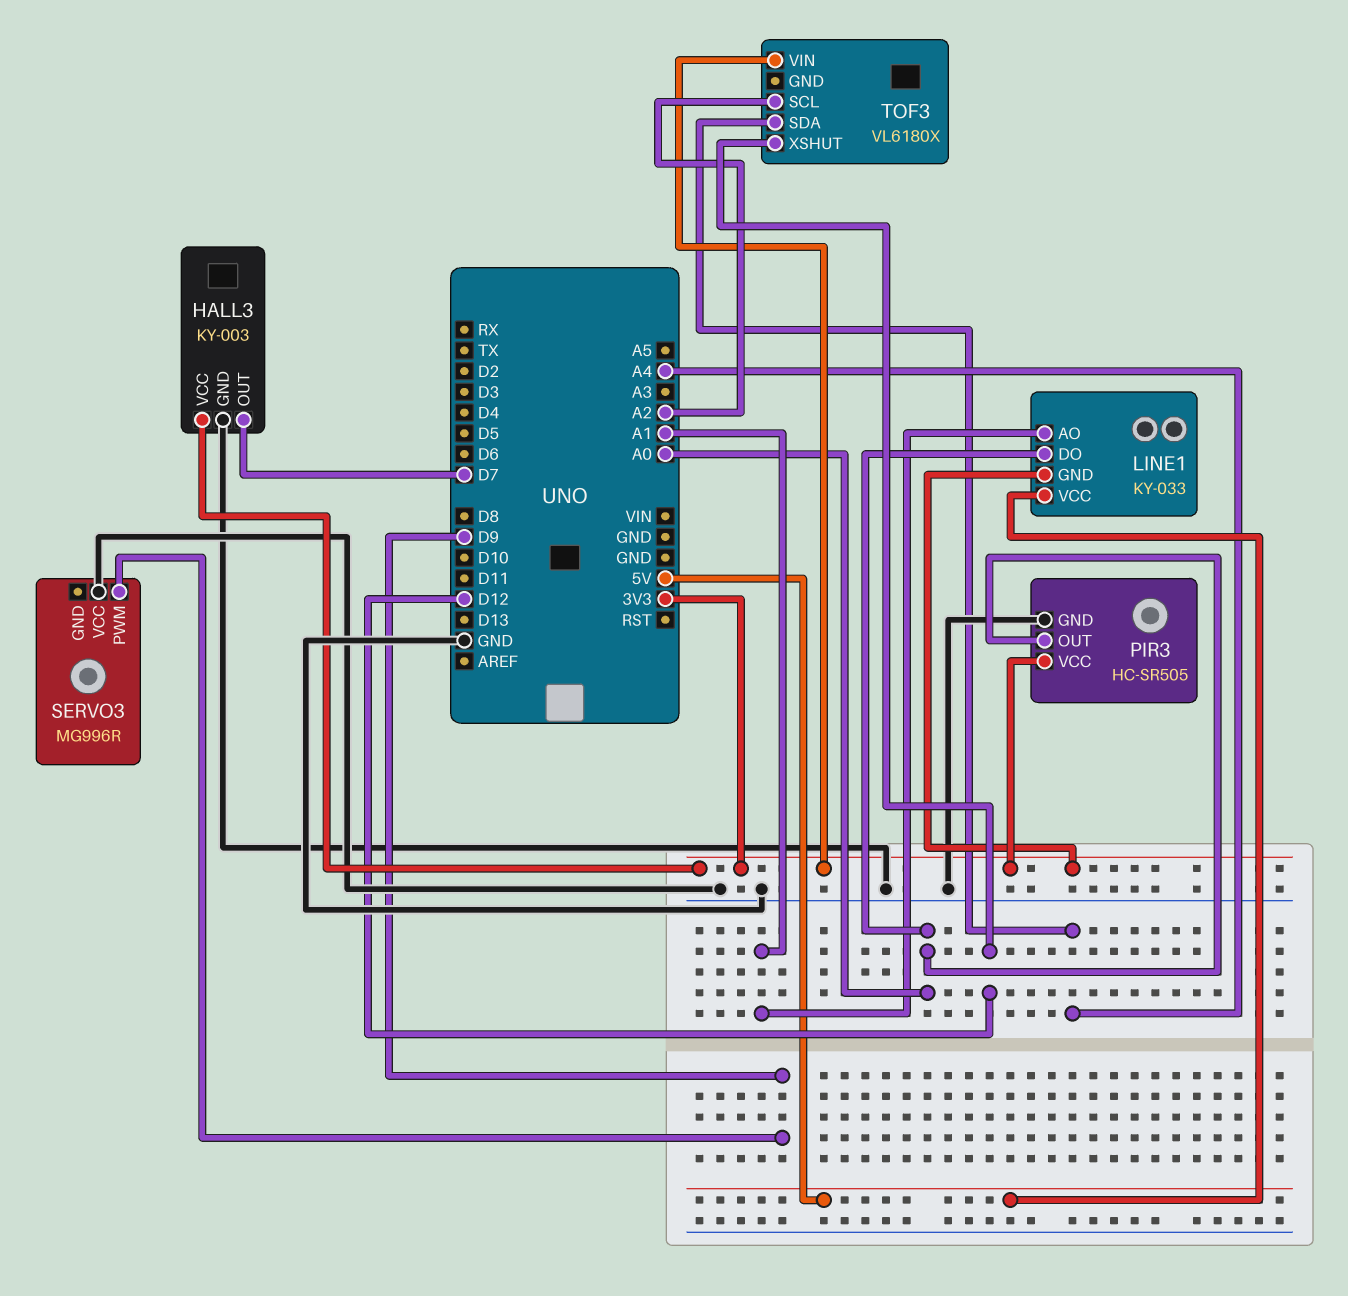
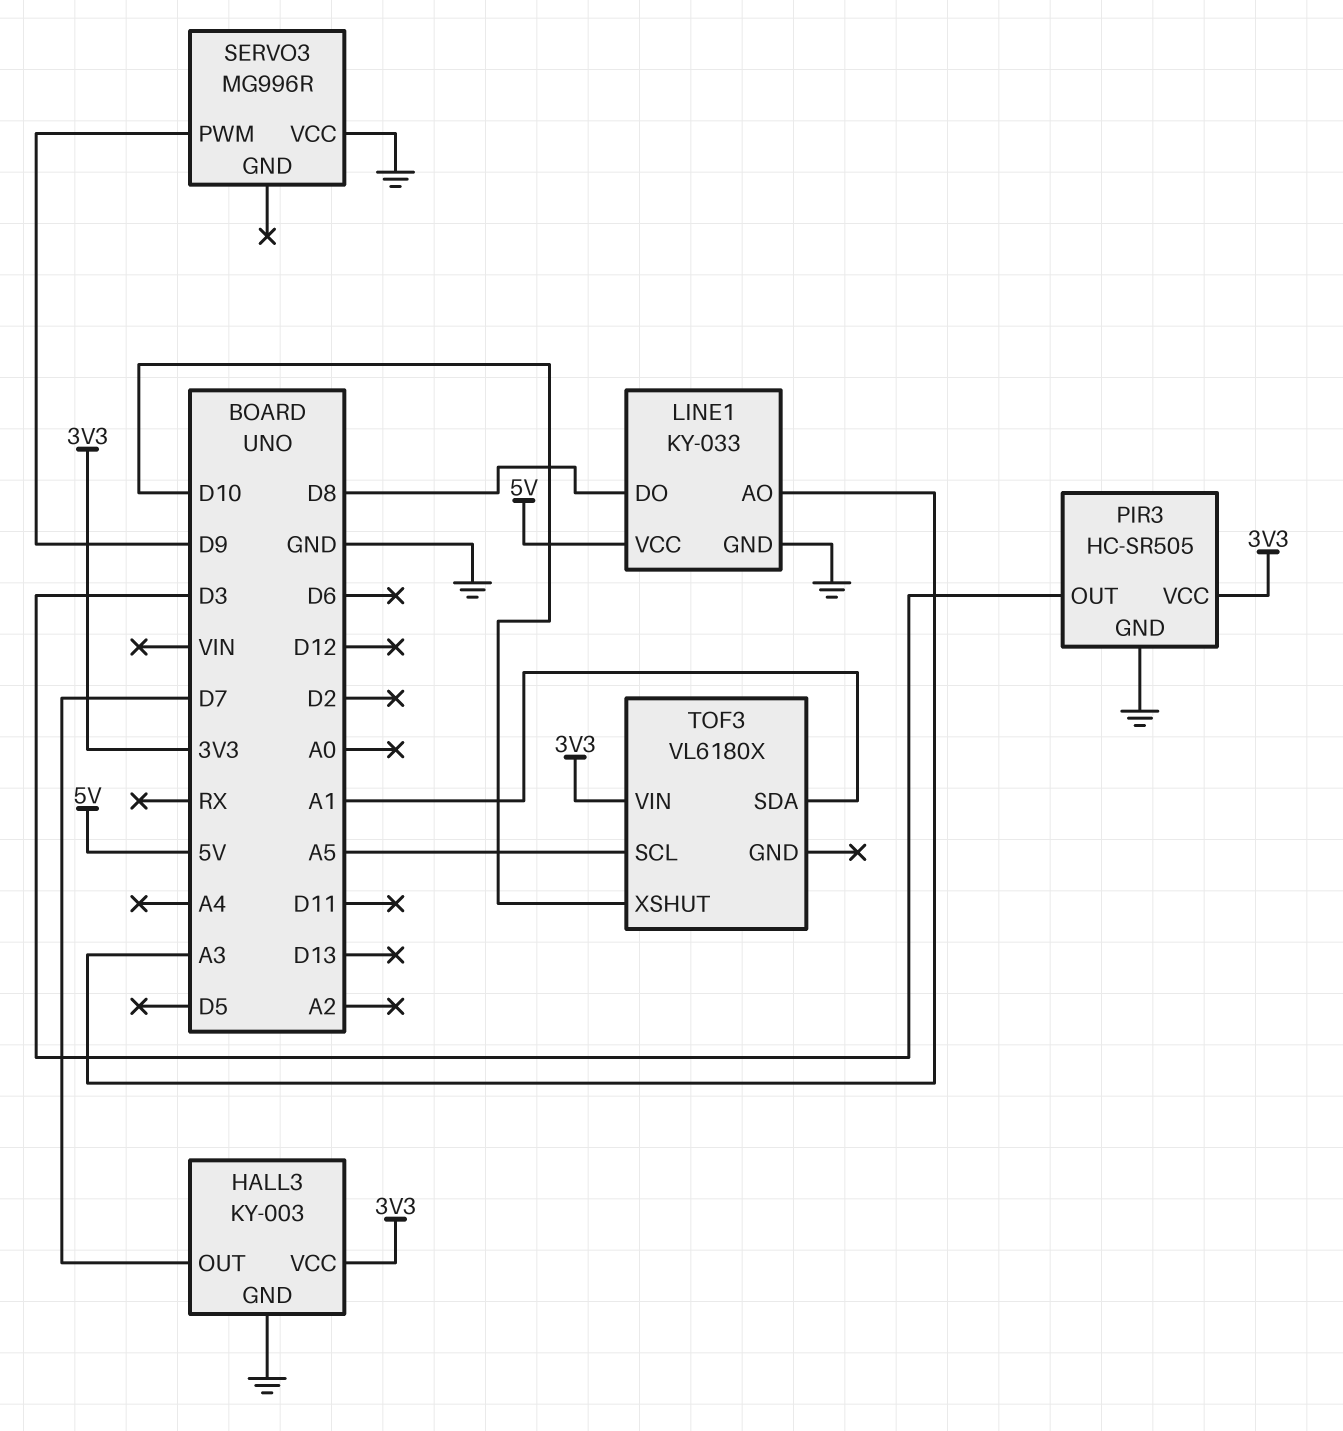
LINE1 pin AO: A1 -> A3
LINE1 pin DO: A0 -> D8
LINE1 pin GND: 3V3 -> GND
PIR3 pin OUT: A0 -> D3
TOF3 pin SCL: A2 -> A5
TOF3 pin SDA: A4 -> A1
TOF3 pin XSHUT: D12 -> D10

